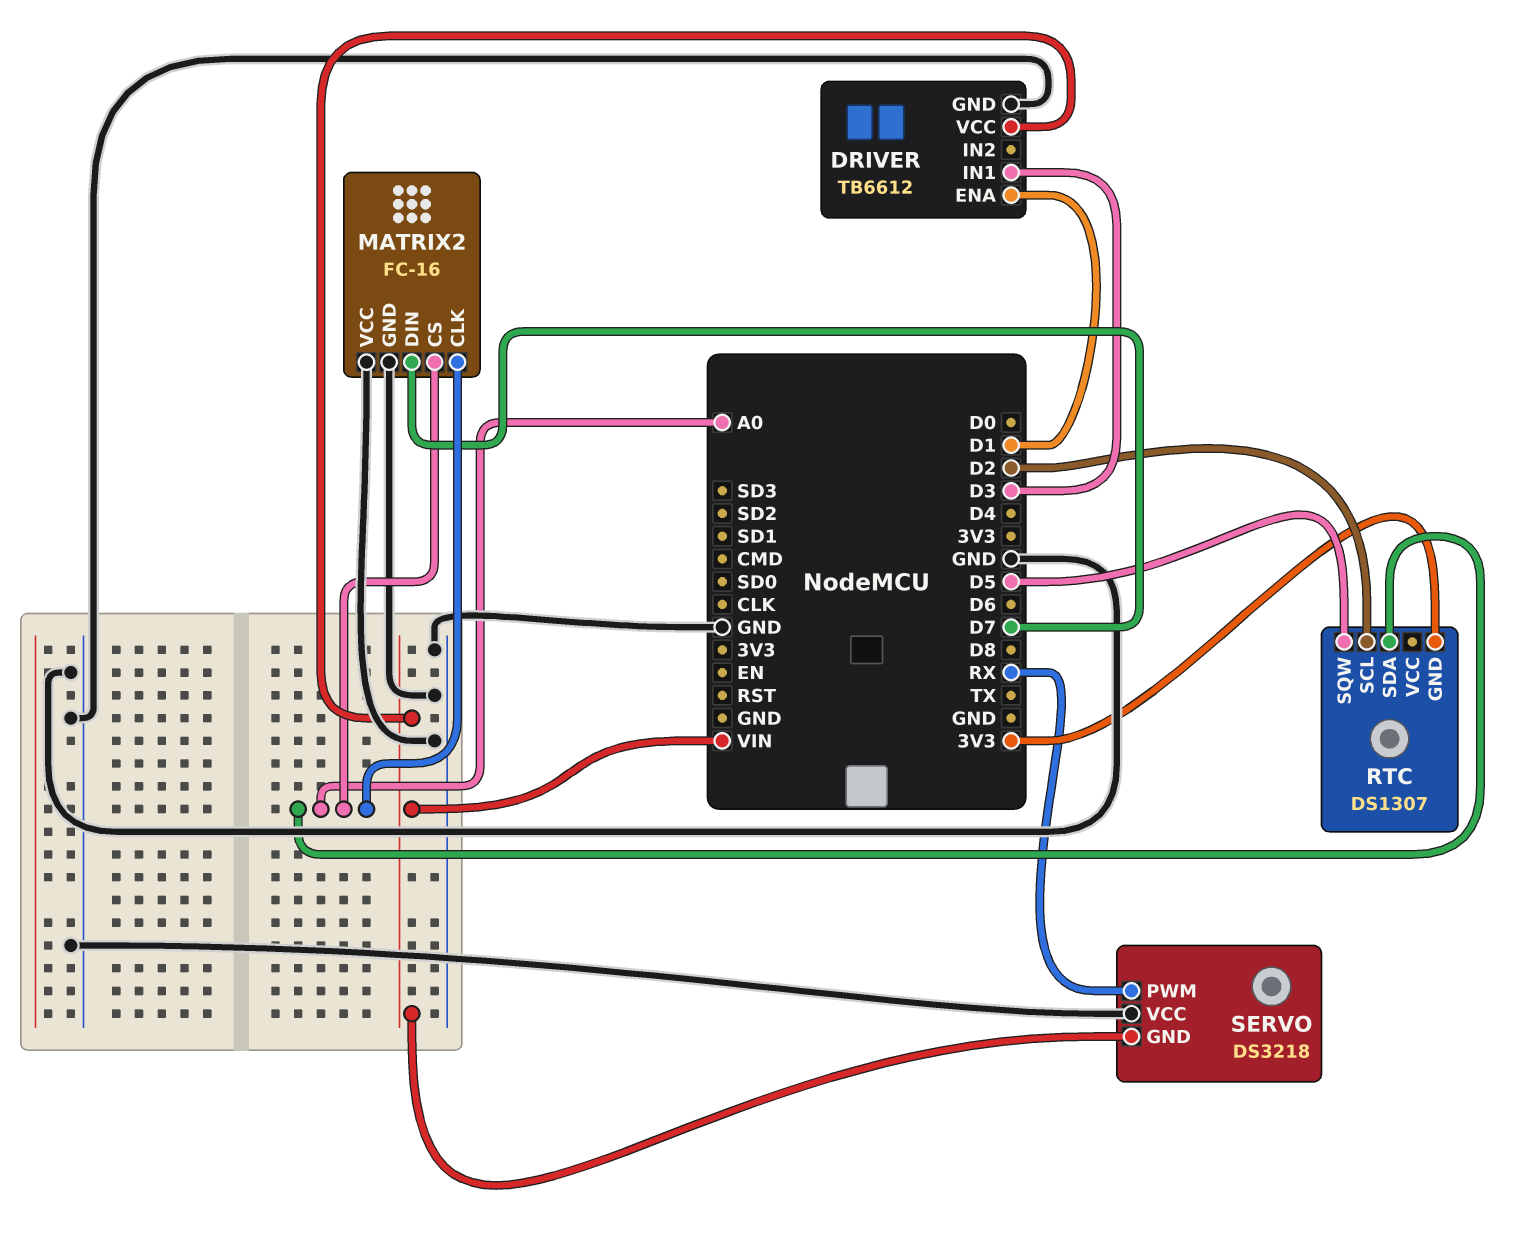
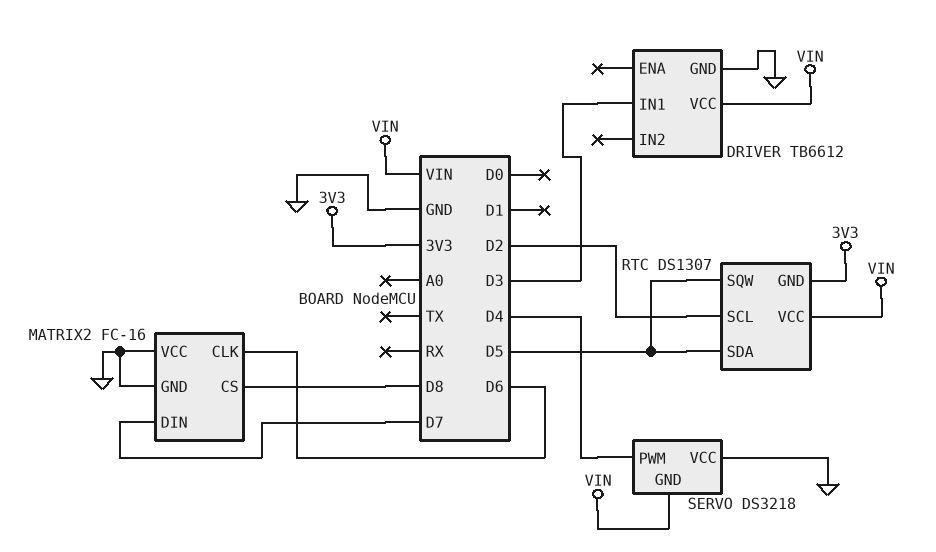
DRIVER pin ENA: D1 -> none
MATRIX2 pin CLK: A0 -> D6
MATRIX2 pin CS: A0 -> D8
RTC pin SDA: A0 -> D5
RTC pin VCC: none -> VIN
SERVO pin PWM: RX -> D4

